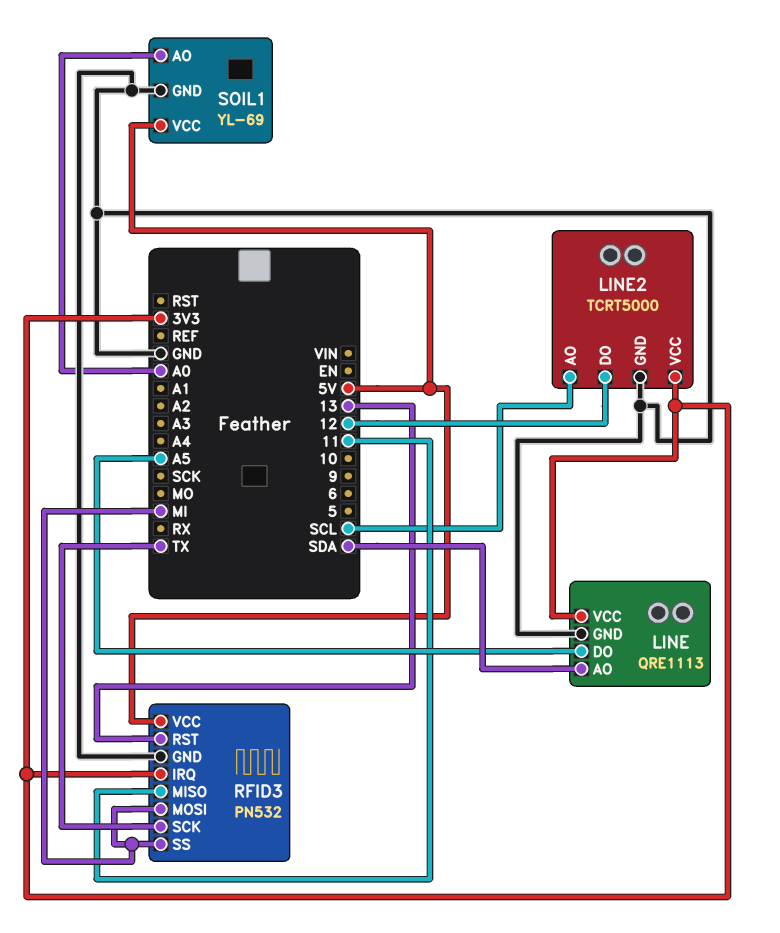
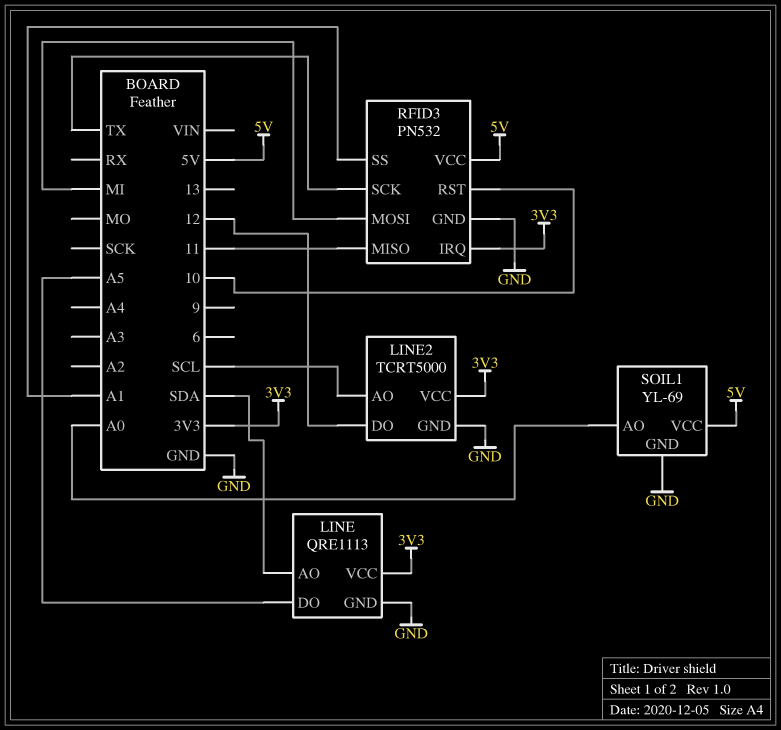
RFID3 pin RST: 13 -> 10
RFID3 pin SS: MI -> A1

